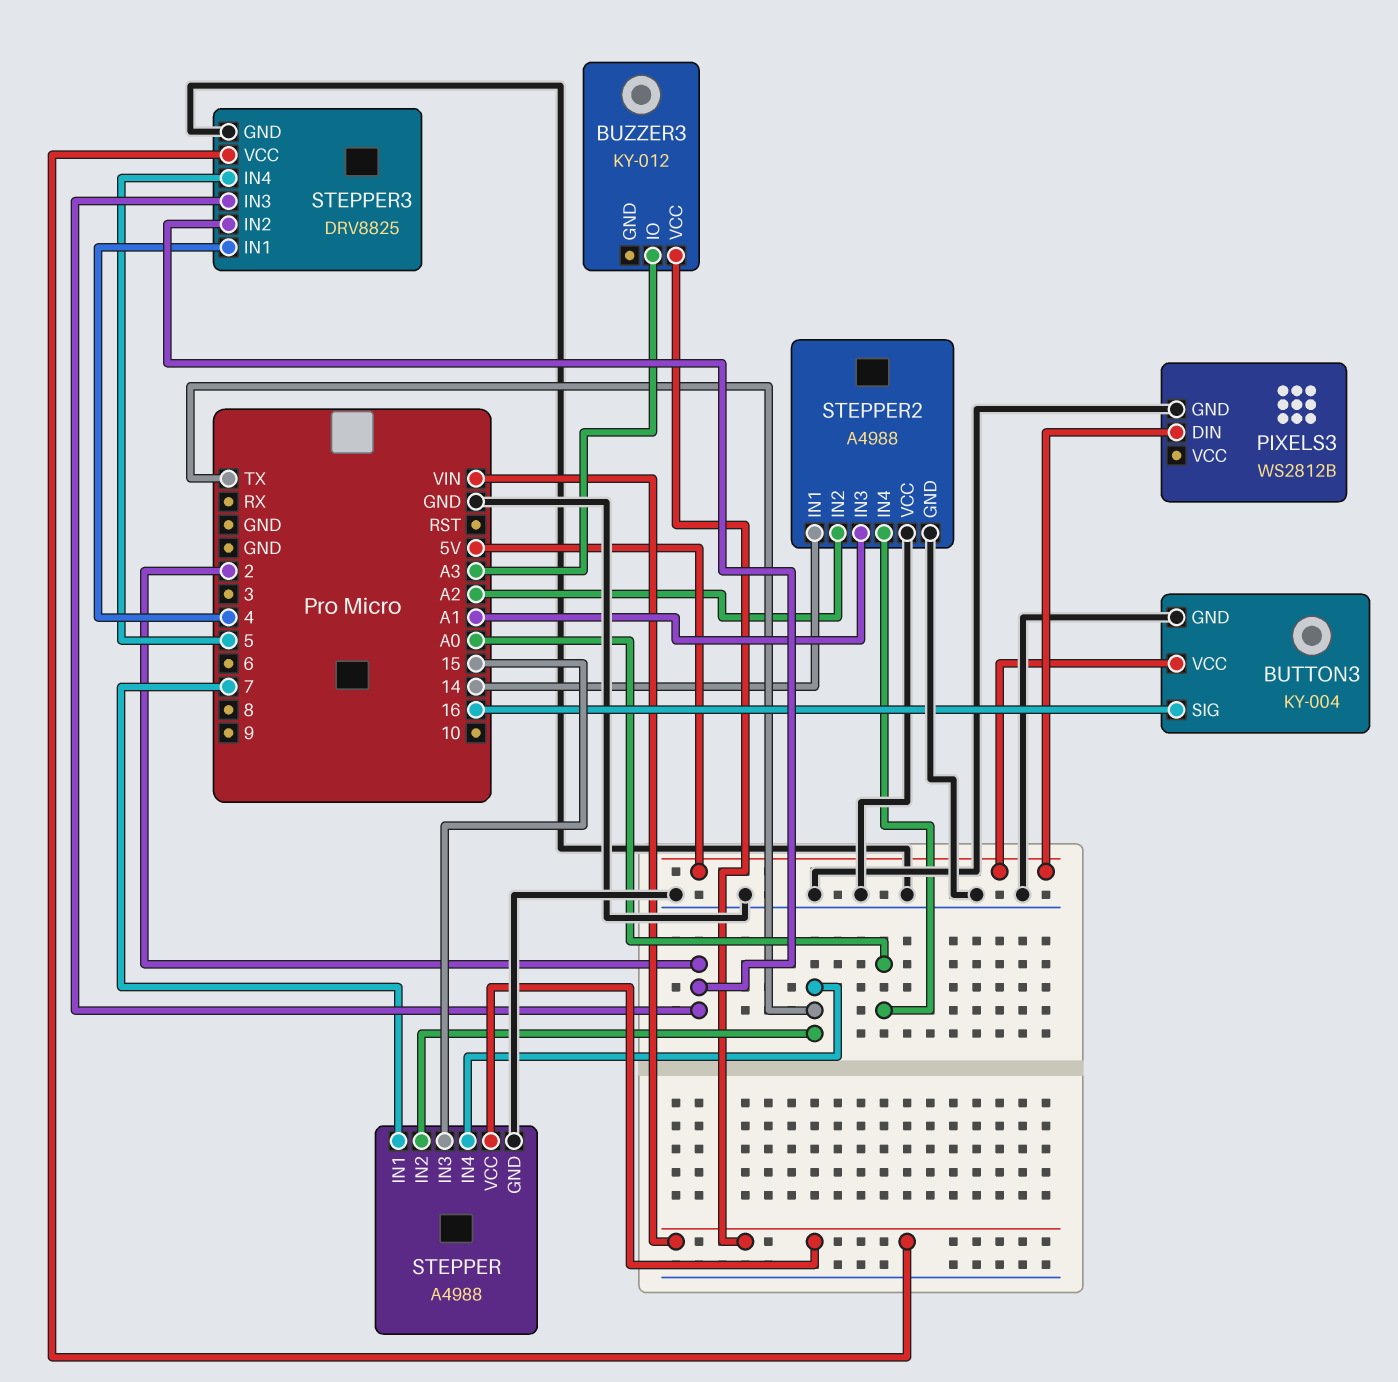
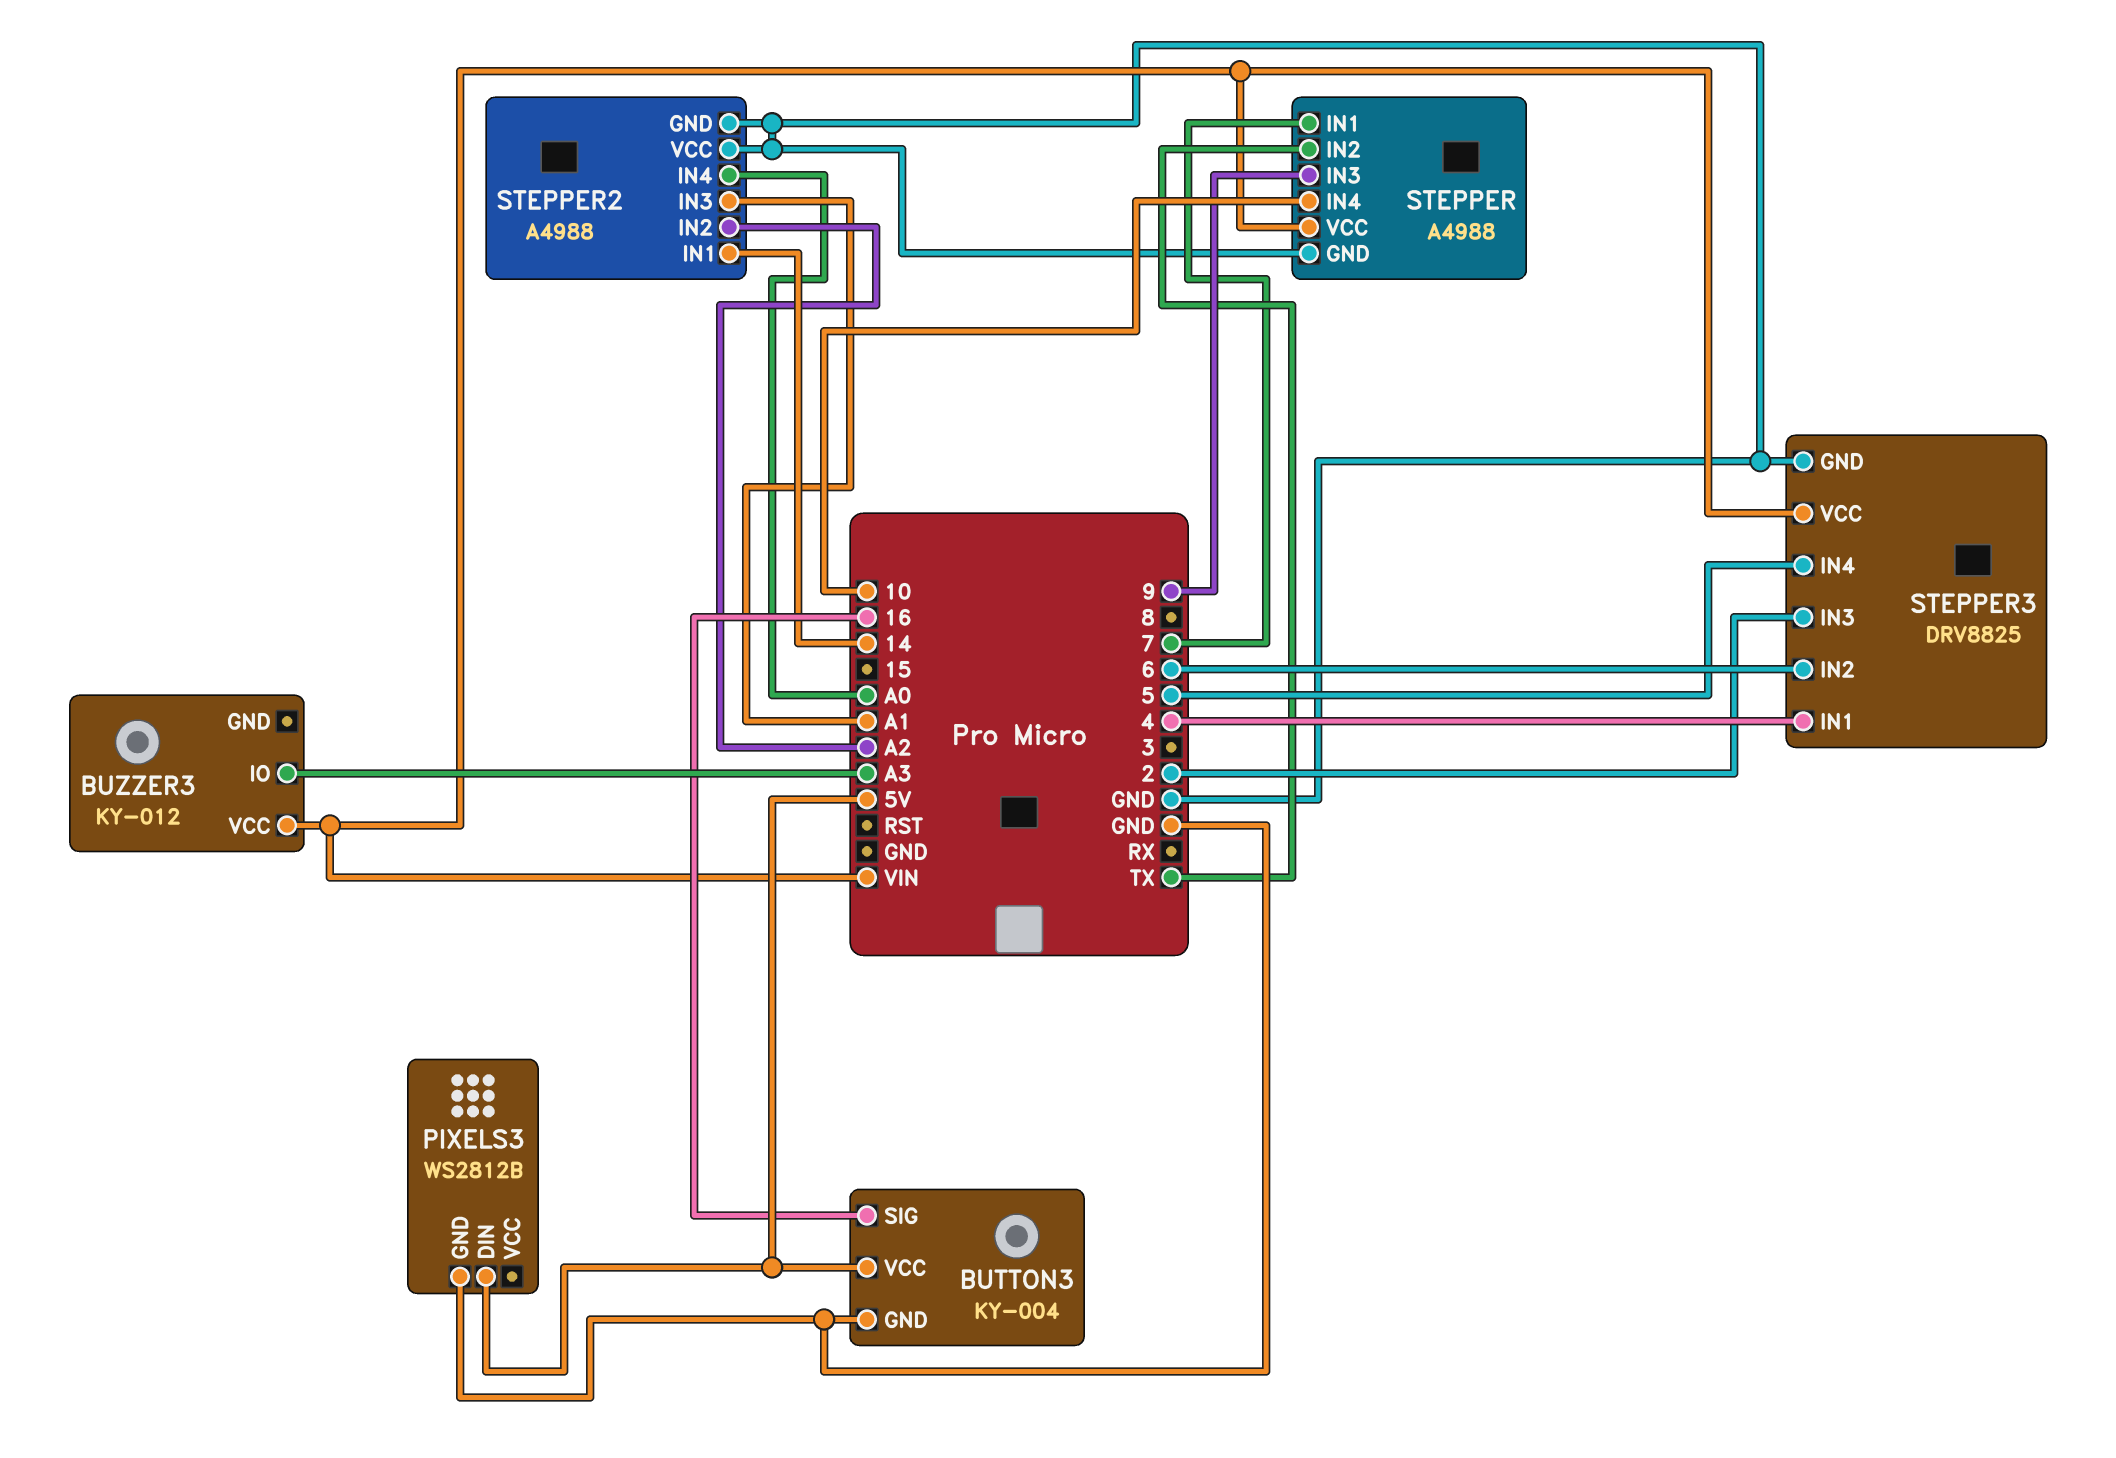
STEPPER pin IN3: 15 -> 9
STEPPER pin IN4: TX -> 10
STEPPER3 pin IN2: 2 -> 6

